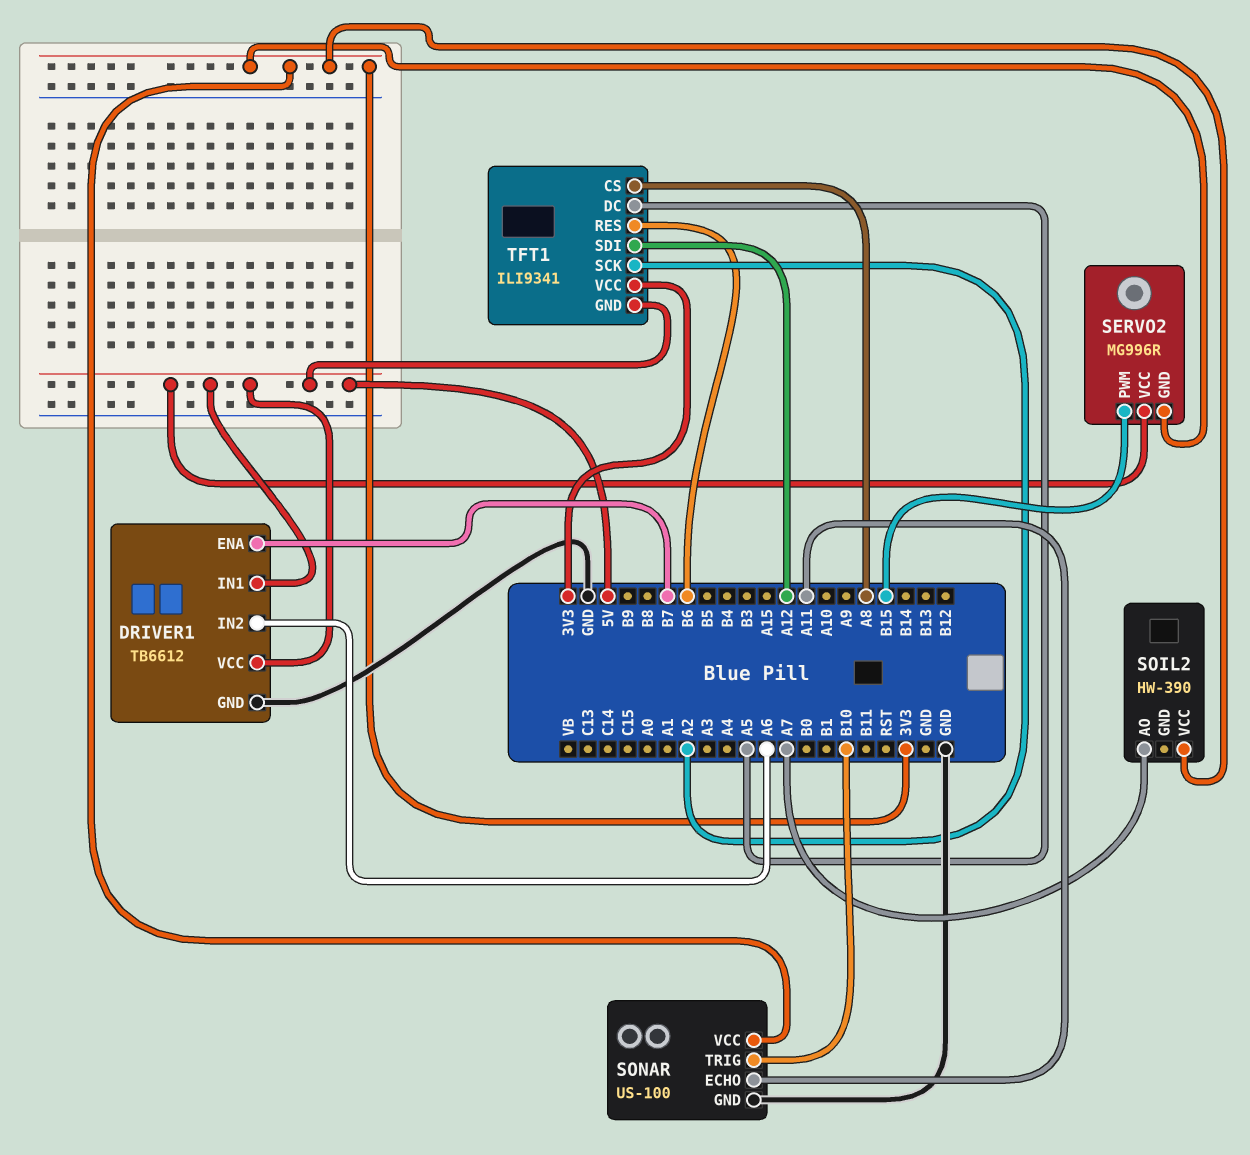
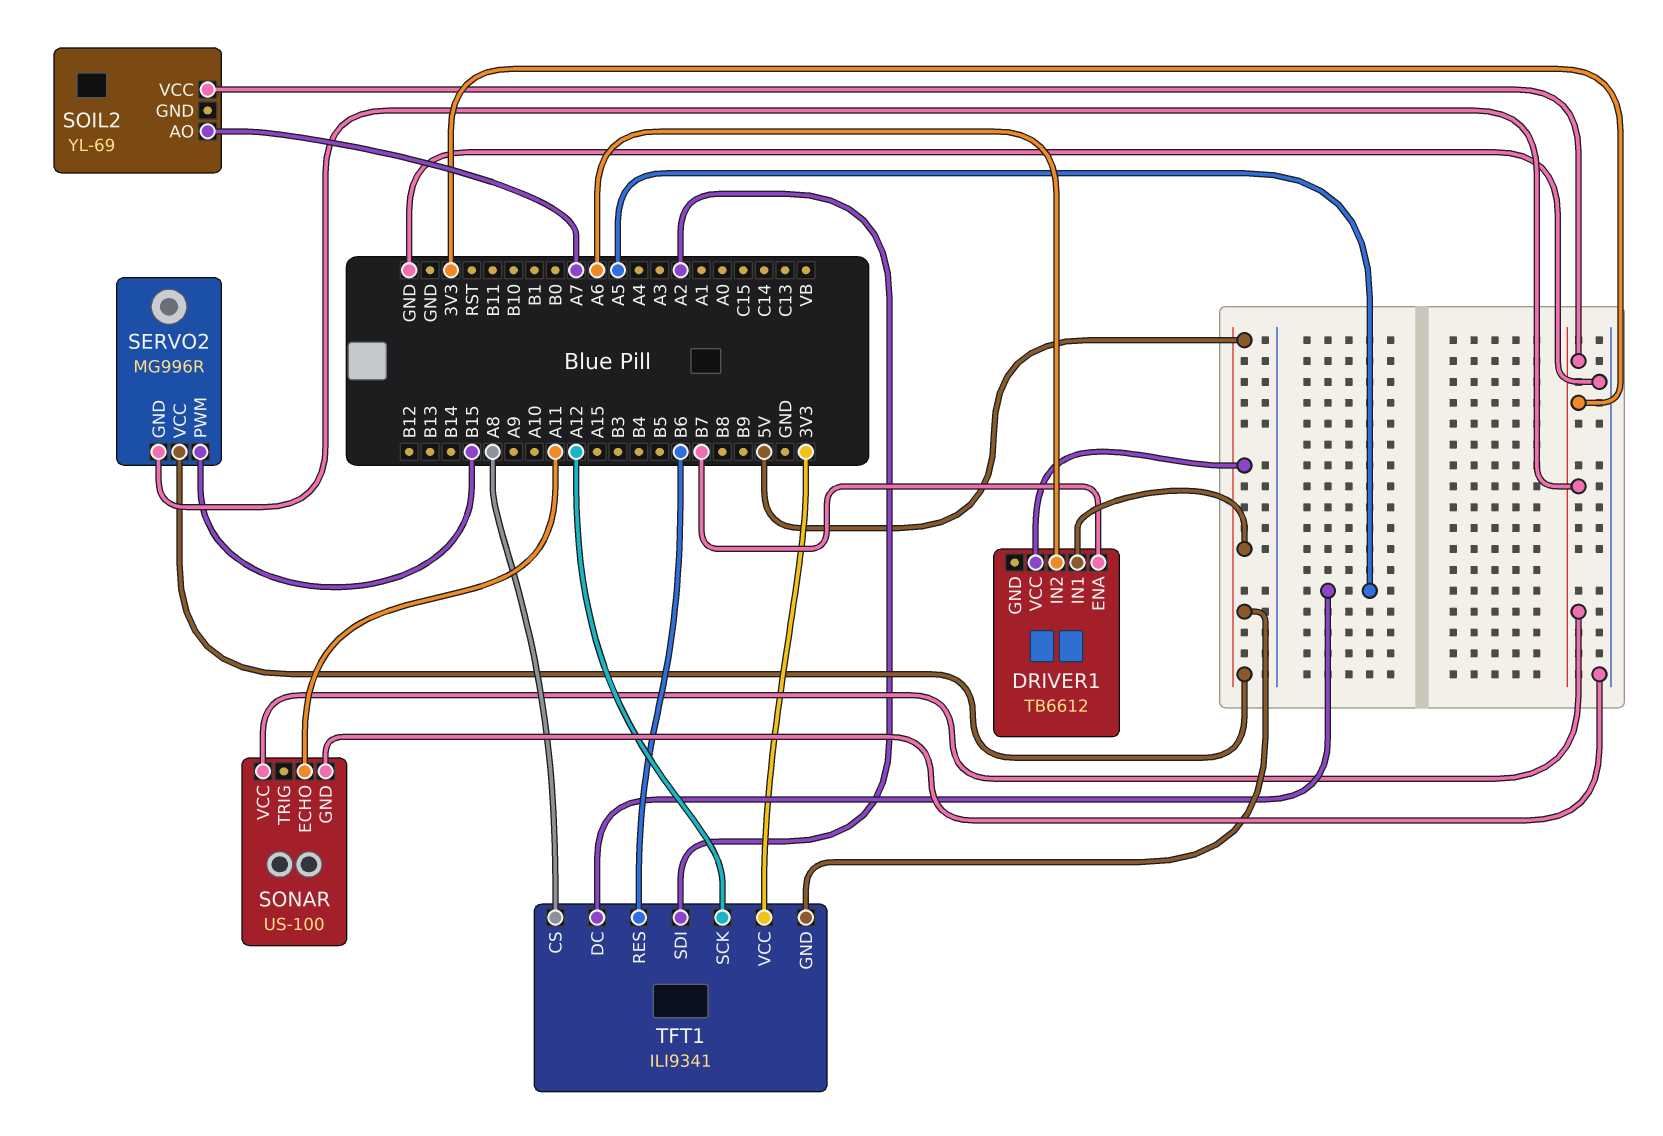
DRIVER1 pin GND: GND -> none
SOIL2: HW-390 -> YL-69
SONAR pin TRIG: B10 -> none
TFT1 pin SCK: A2 -> A12
TFT1 pin SDI: A12 -> A2

